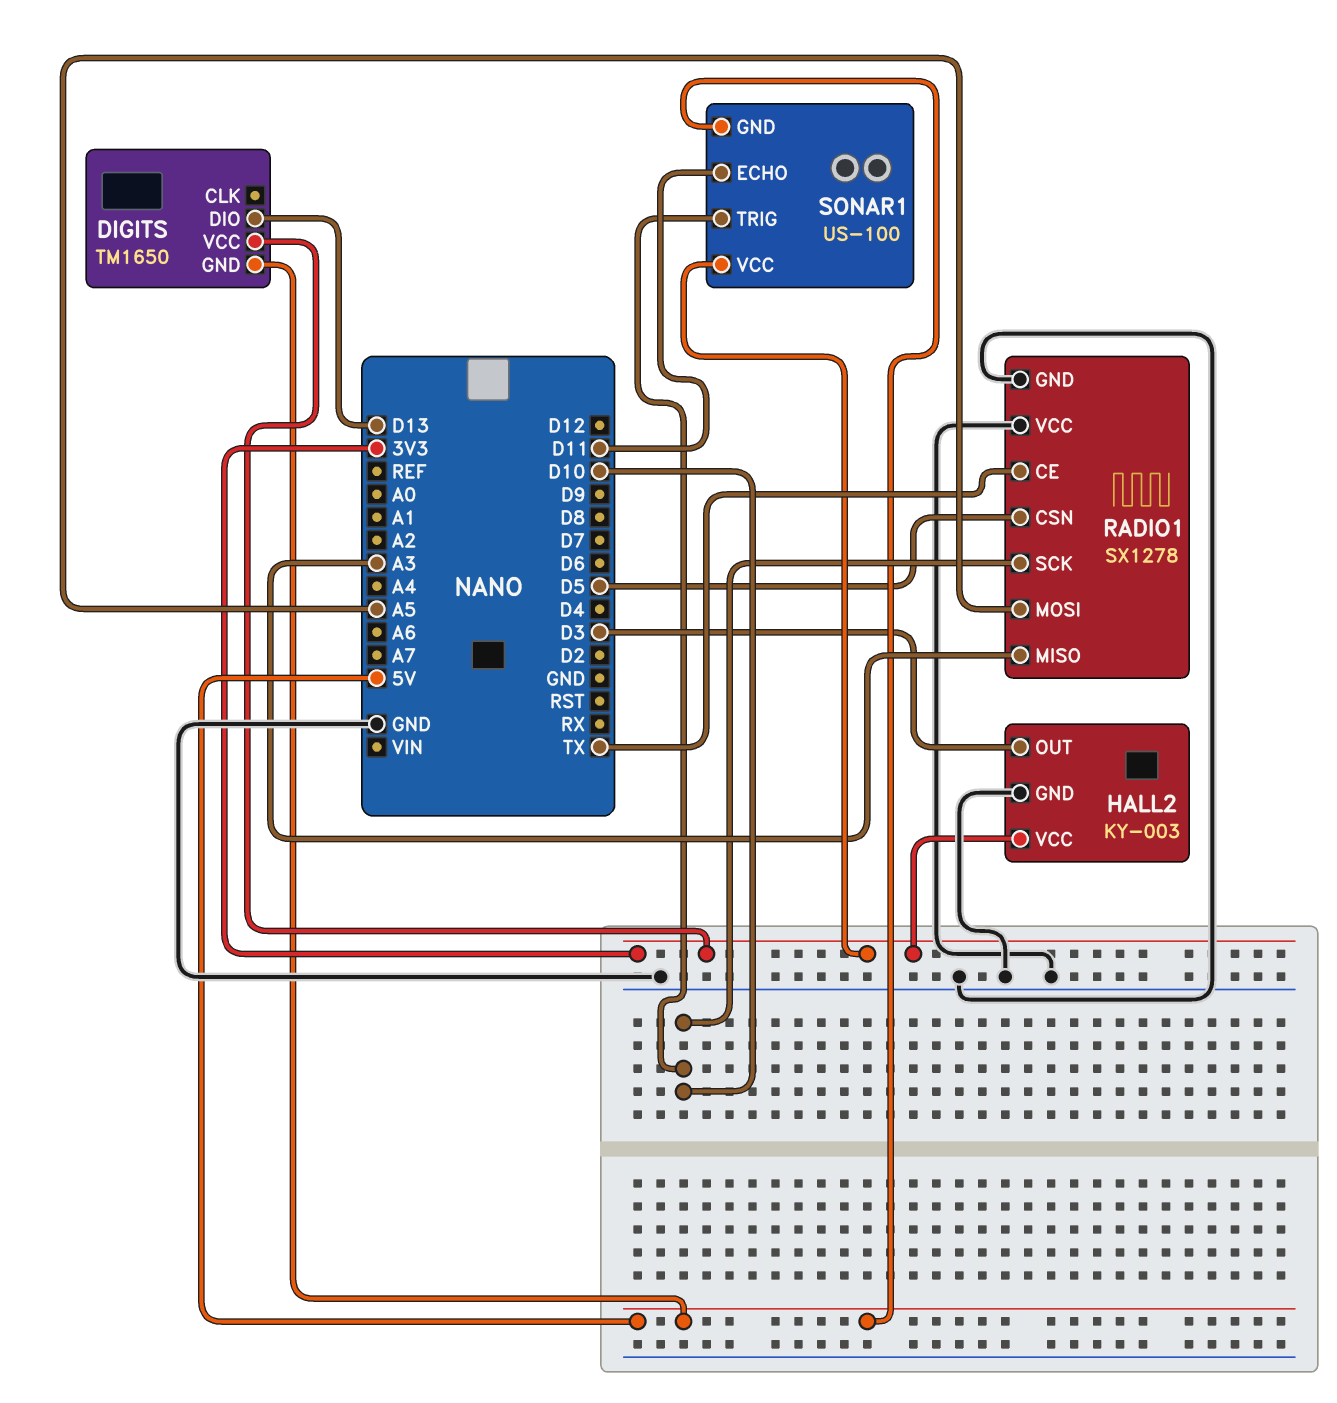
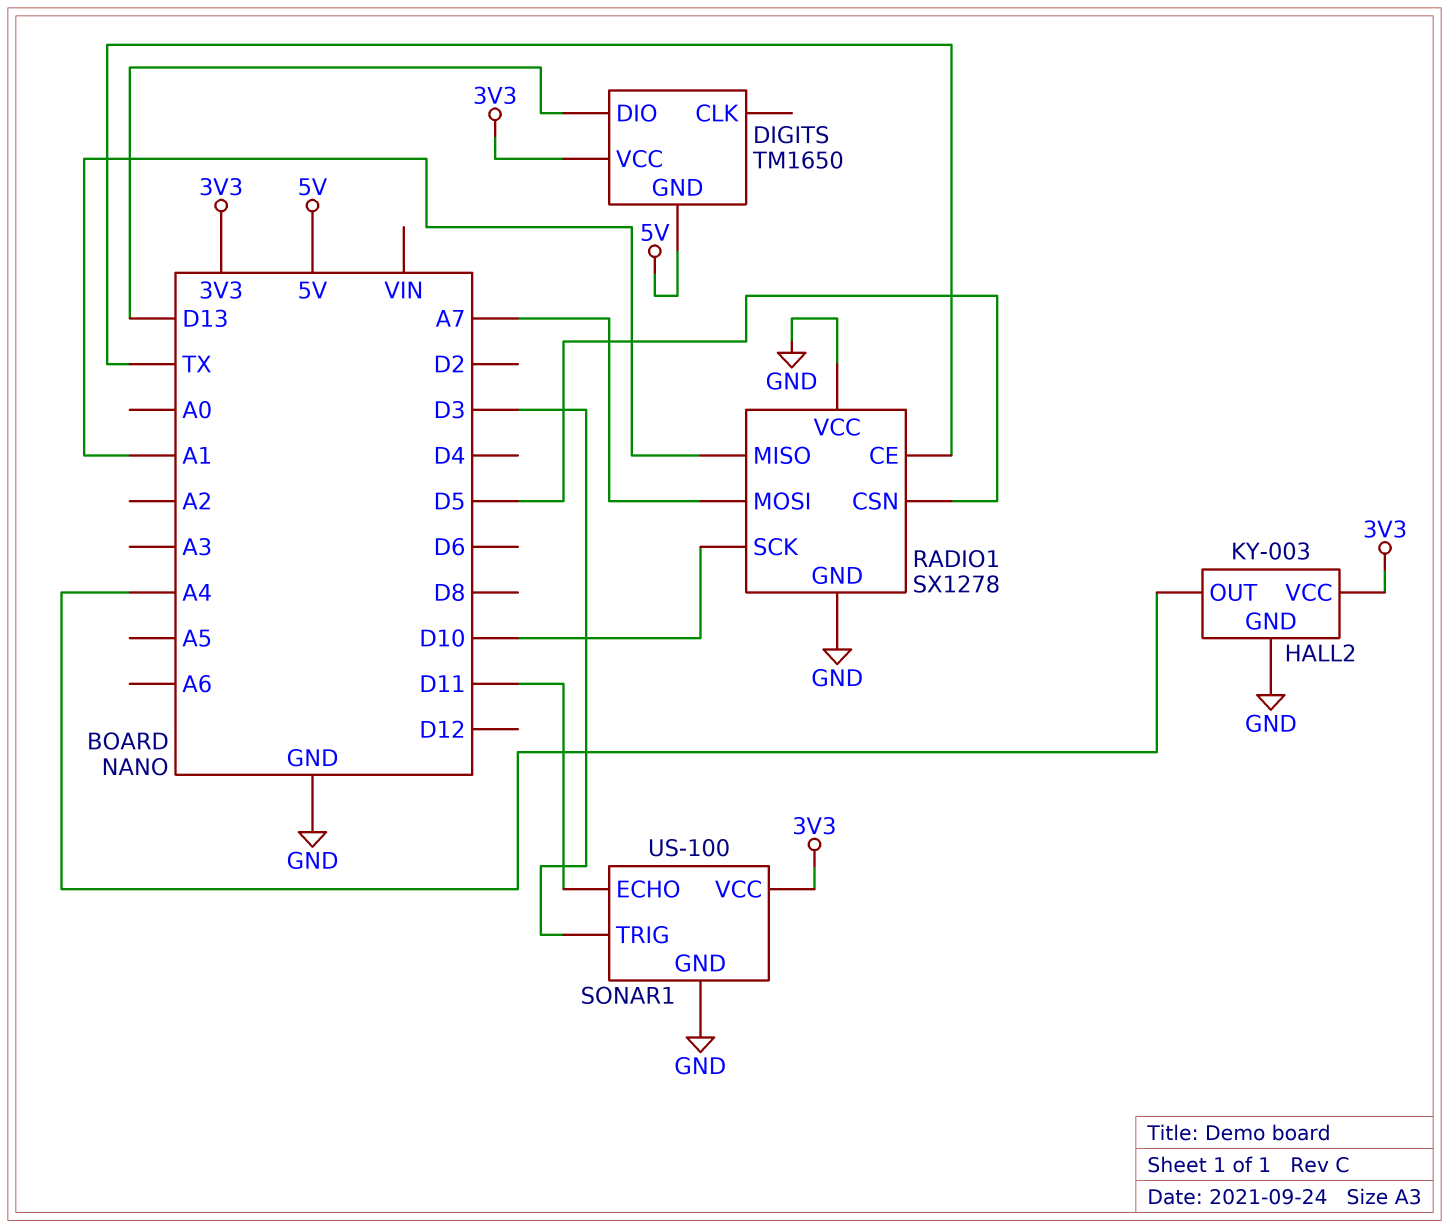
HALL2 pin OUT: D3 -> A4
RADIO1 pin MISO: A3 -> A1
RADIO1 pin MOSI: A5 -> A7
SONAR1 pin GND: 5V -> GND
SONAR1 pin TRIG: D10 -> D3

